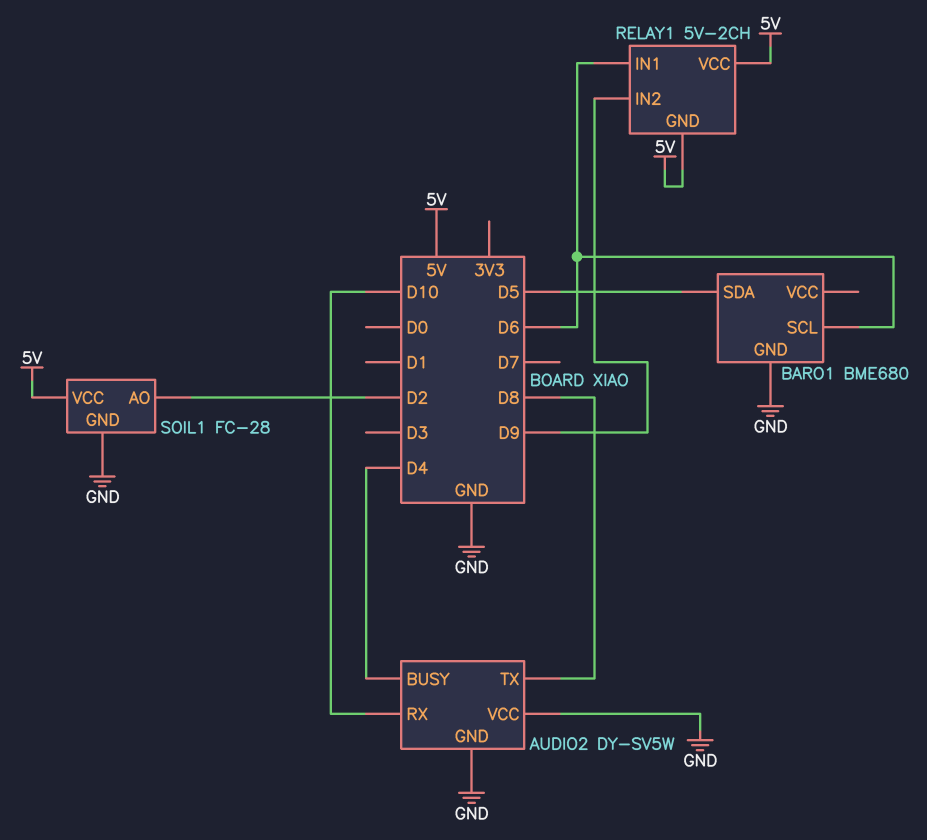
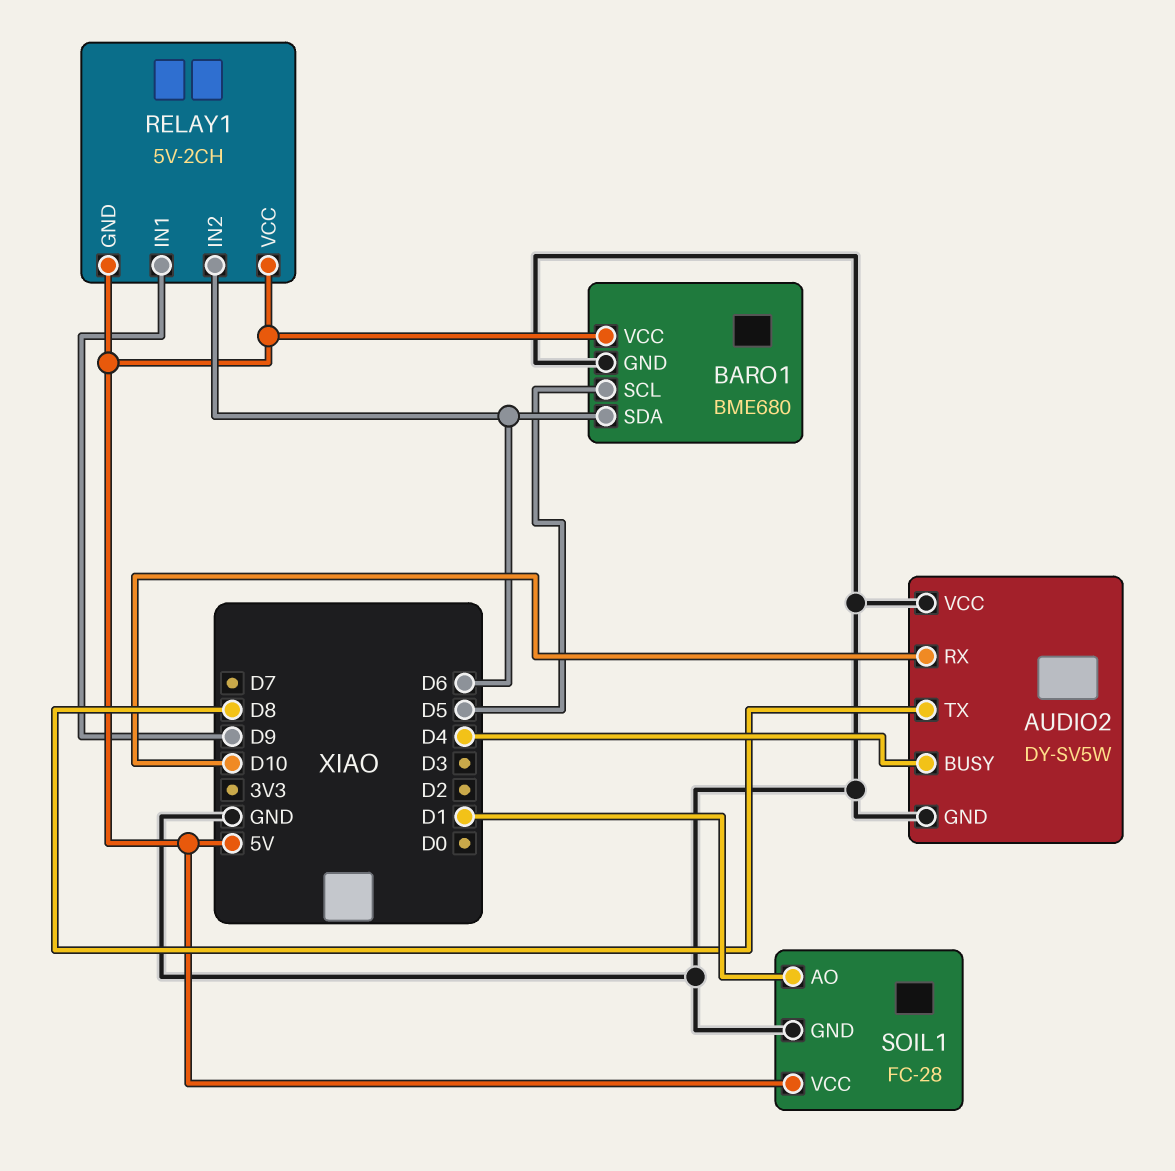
BARO1 pin SCL: D6 -> D5
BARO1 pin SDA: D5 -> D6
BARO1 pin VCC: none -> 5V
RELAY1 pin IN1: D6 -> D9
RELAY1 pin IN2: D9 -> D6
SOIL1 pin AO: D2 -> D1

